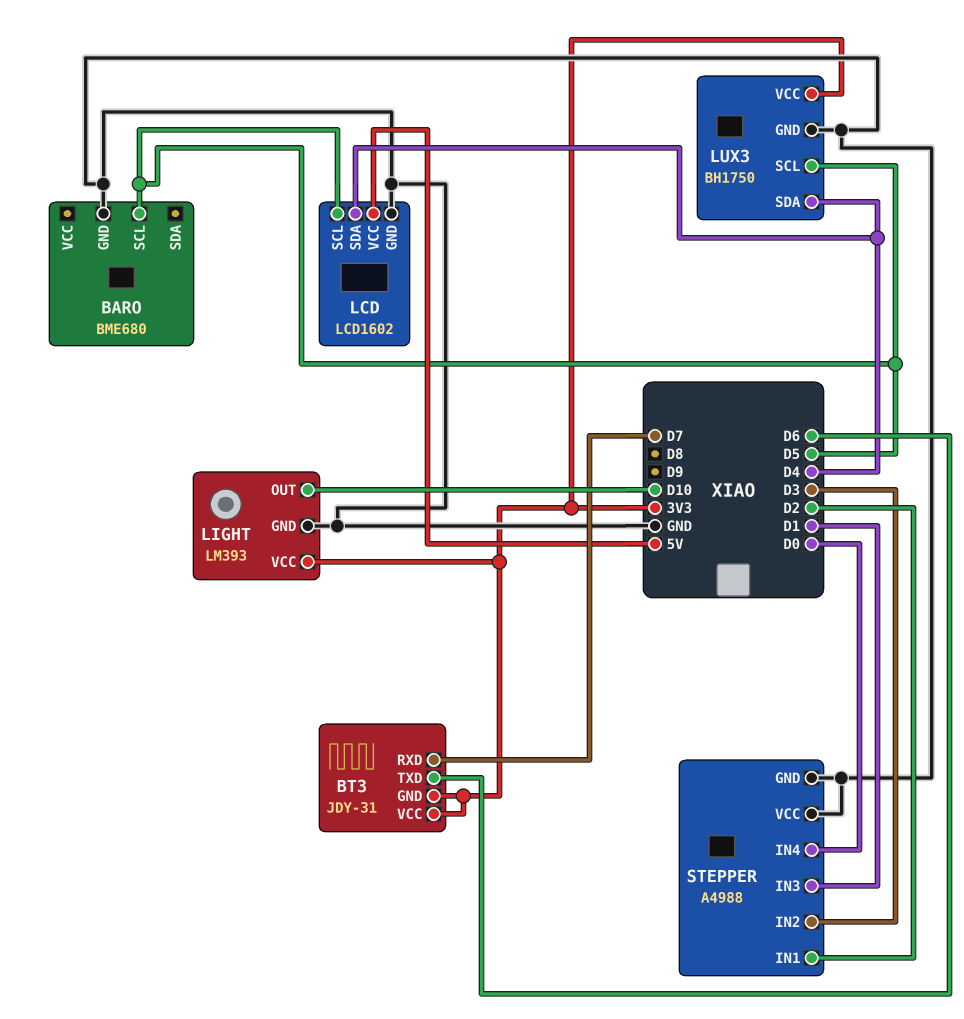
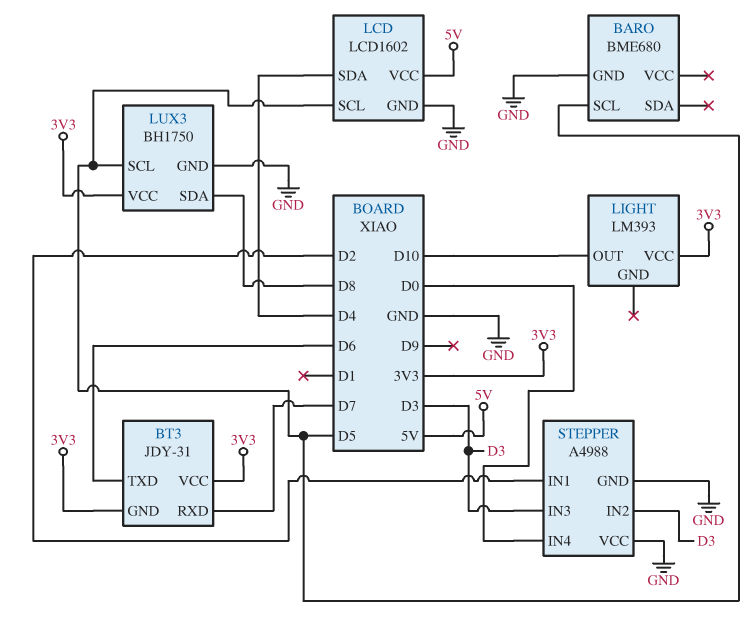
LIGHT pin GND: GND -> none
LUX3 pin SDA: D4 -> D8
STEPPER pin IN3: D1 -> D3

